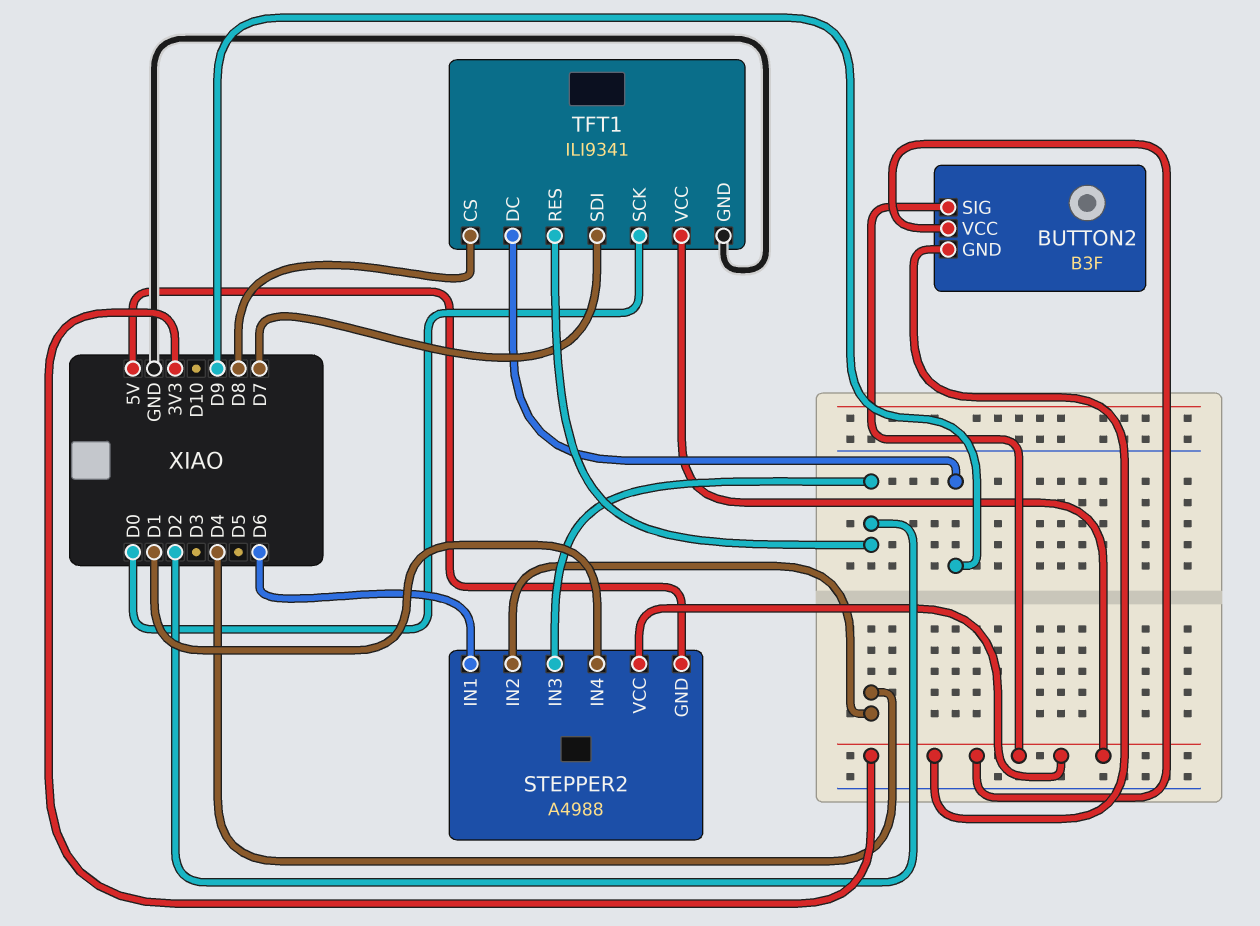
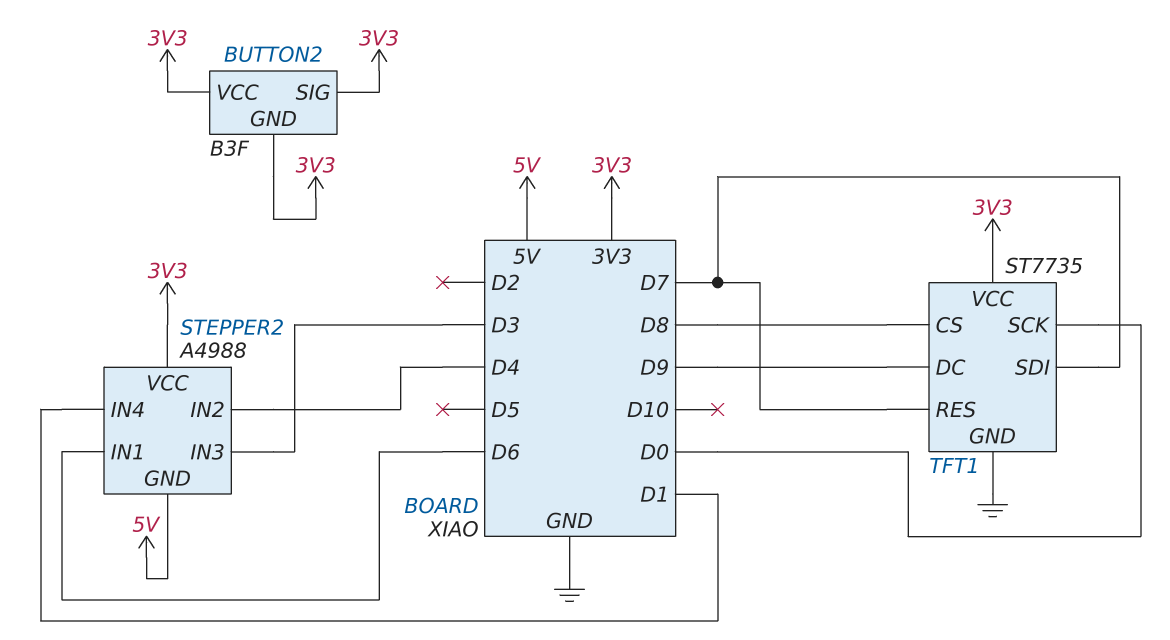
STEPPER2 pin IN3: D2 -> D3
TFT1: ILI9341 -> ST7735
TFT1 pin RES: D2 -> D7

